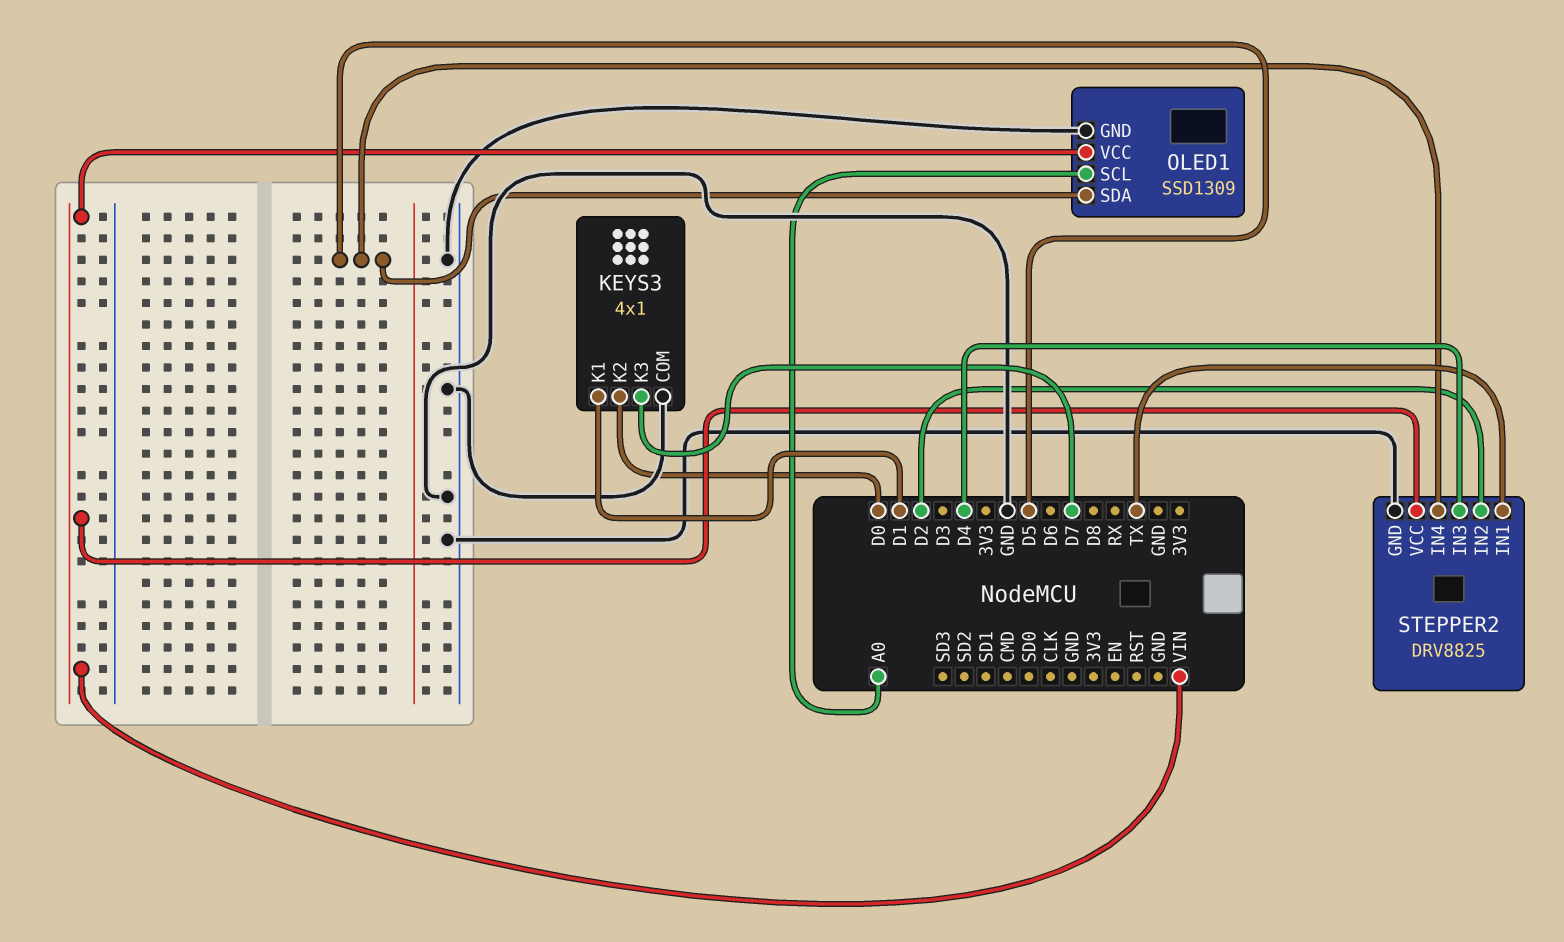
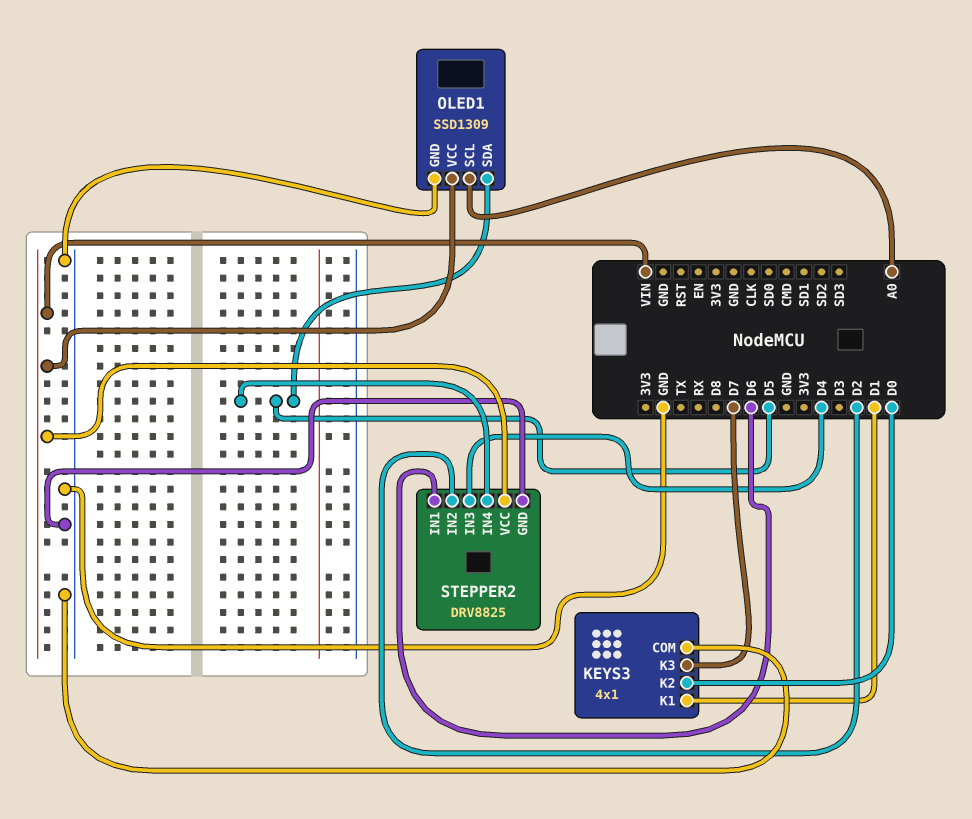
STEPPER2 pin IN1: TX -> D6

